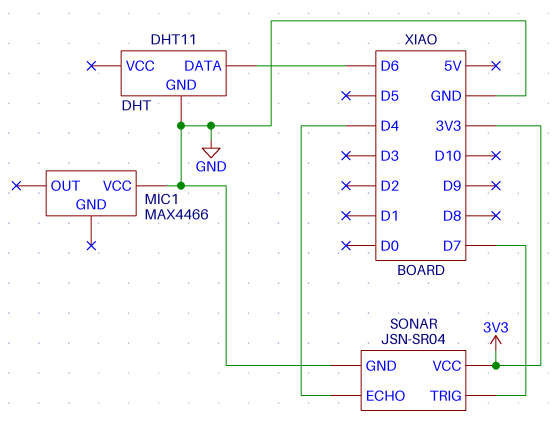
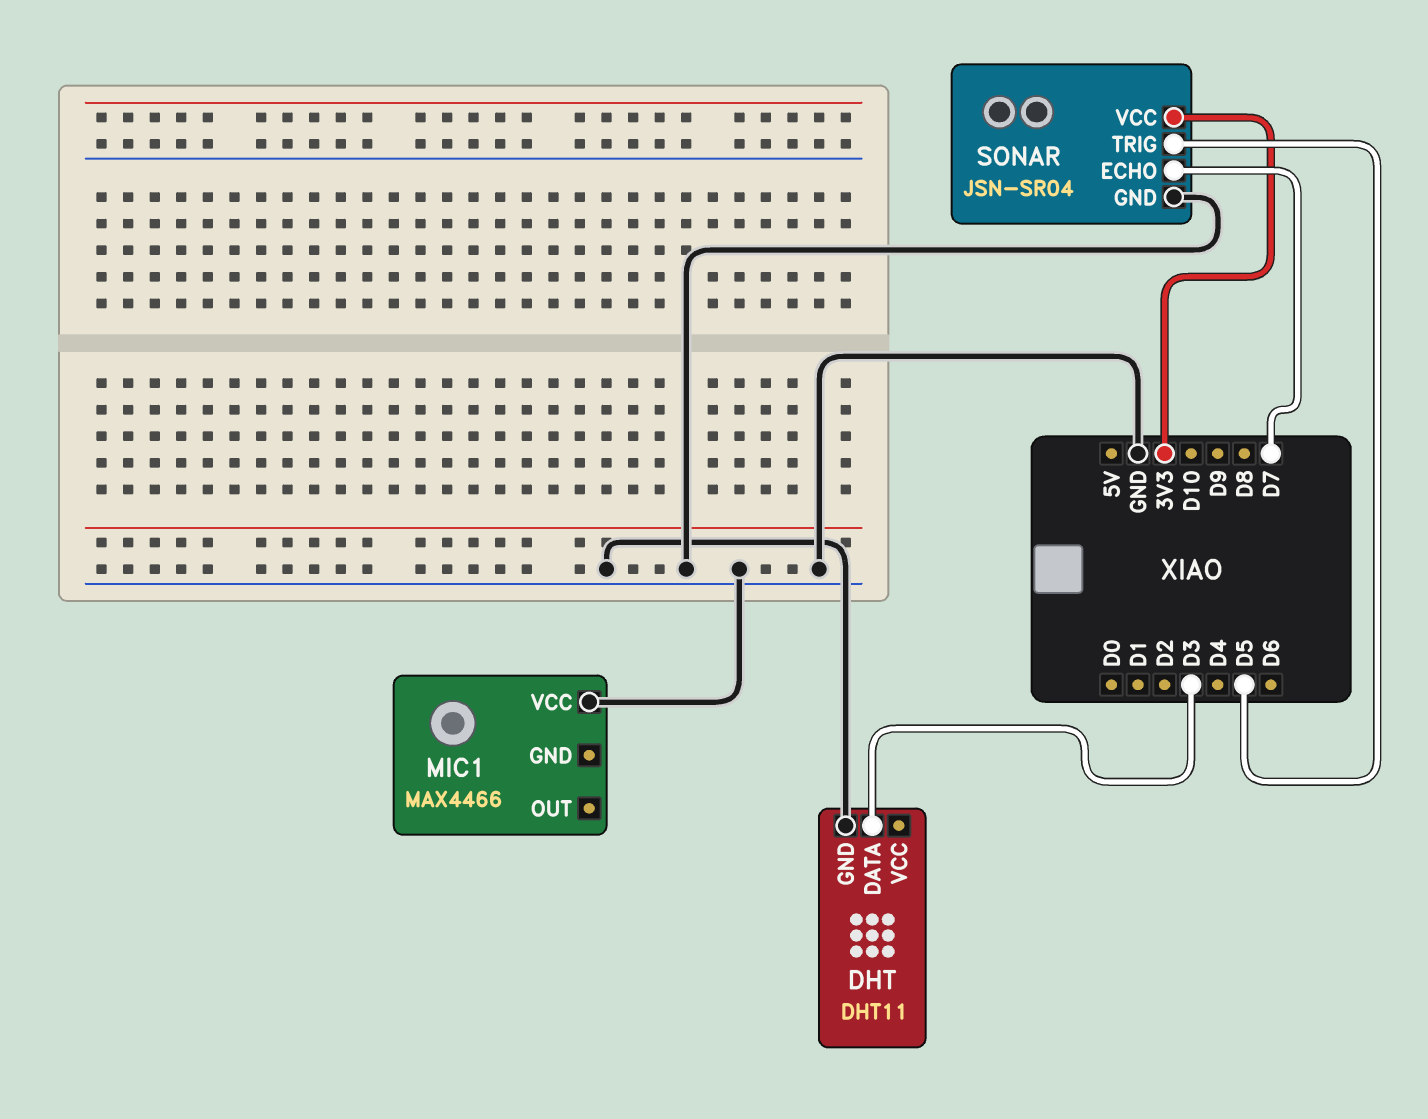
DHT pin DATA: D6 -> D3
SONAR pin ECHO: D4 -> D7
SONAR pin TRIG: D7 -> D5

